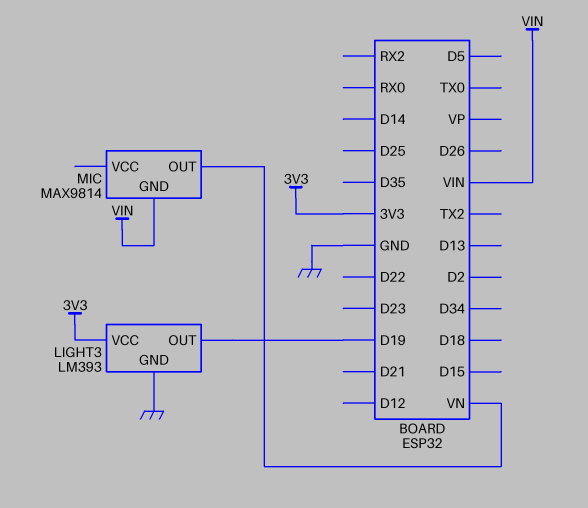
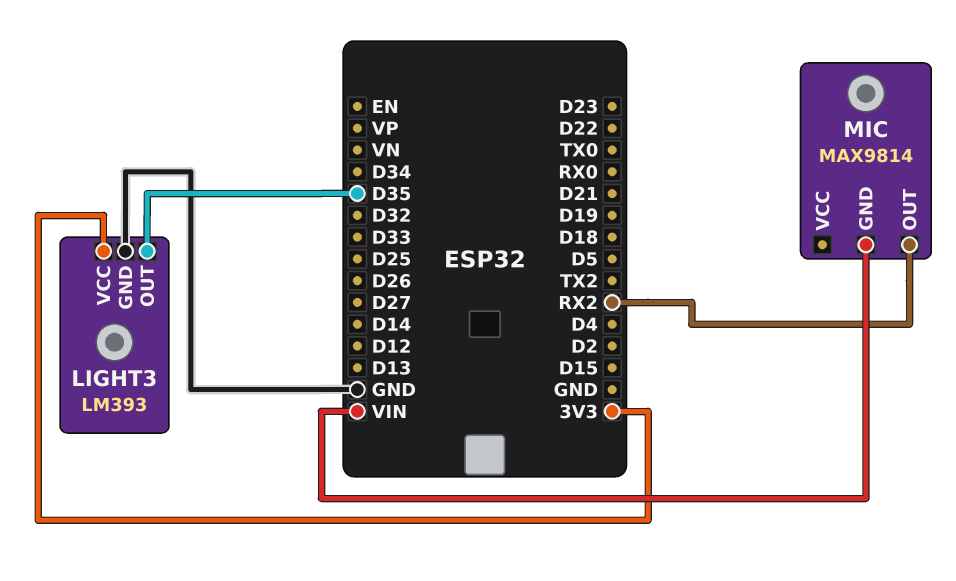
LIGHT3 pin OUT: D19 -> D35
MIC pin OUT: VN -> RX2

